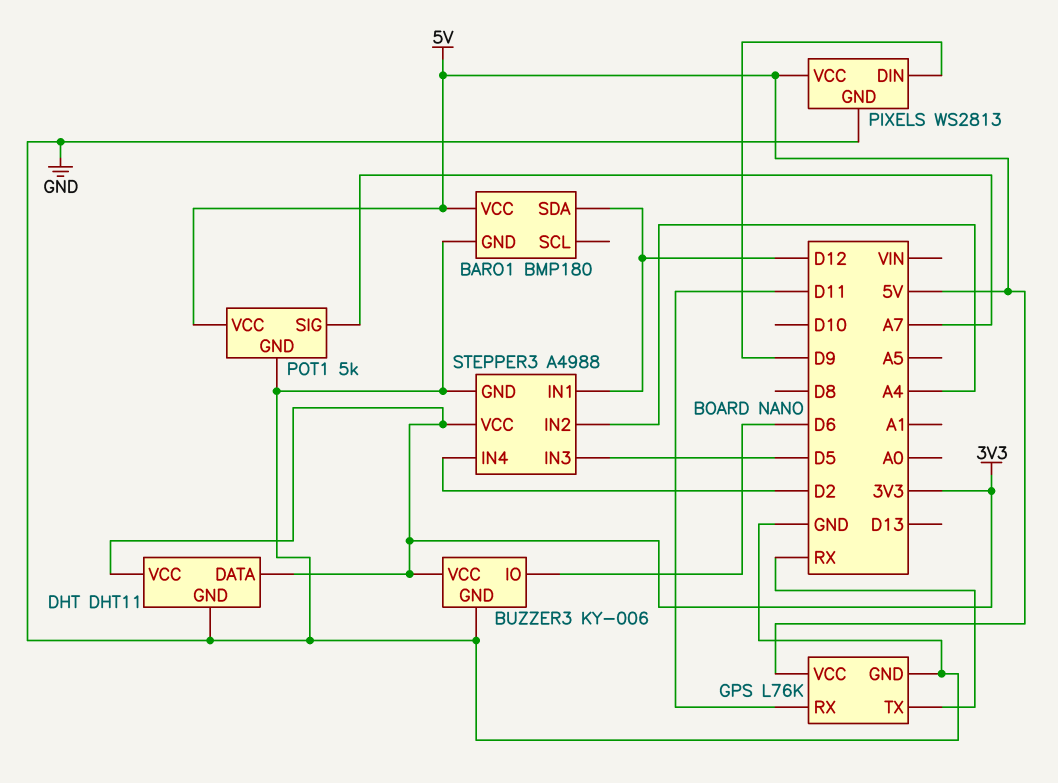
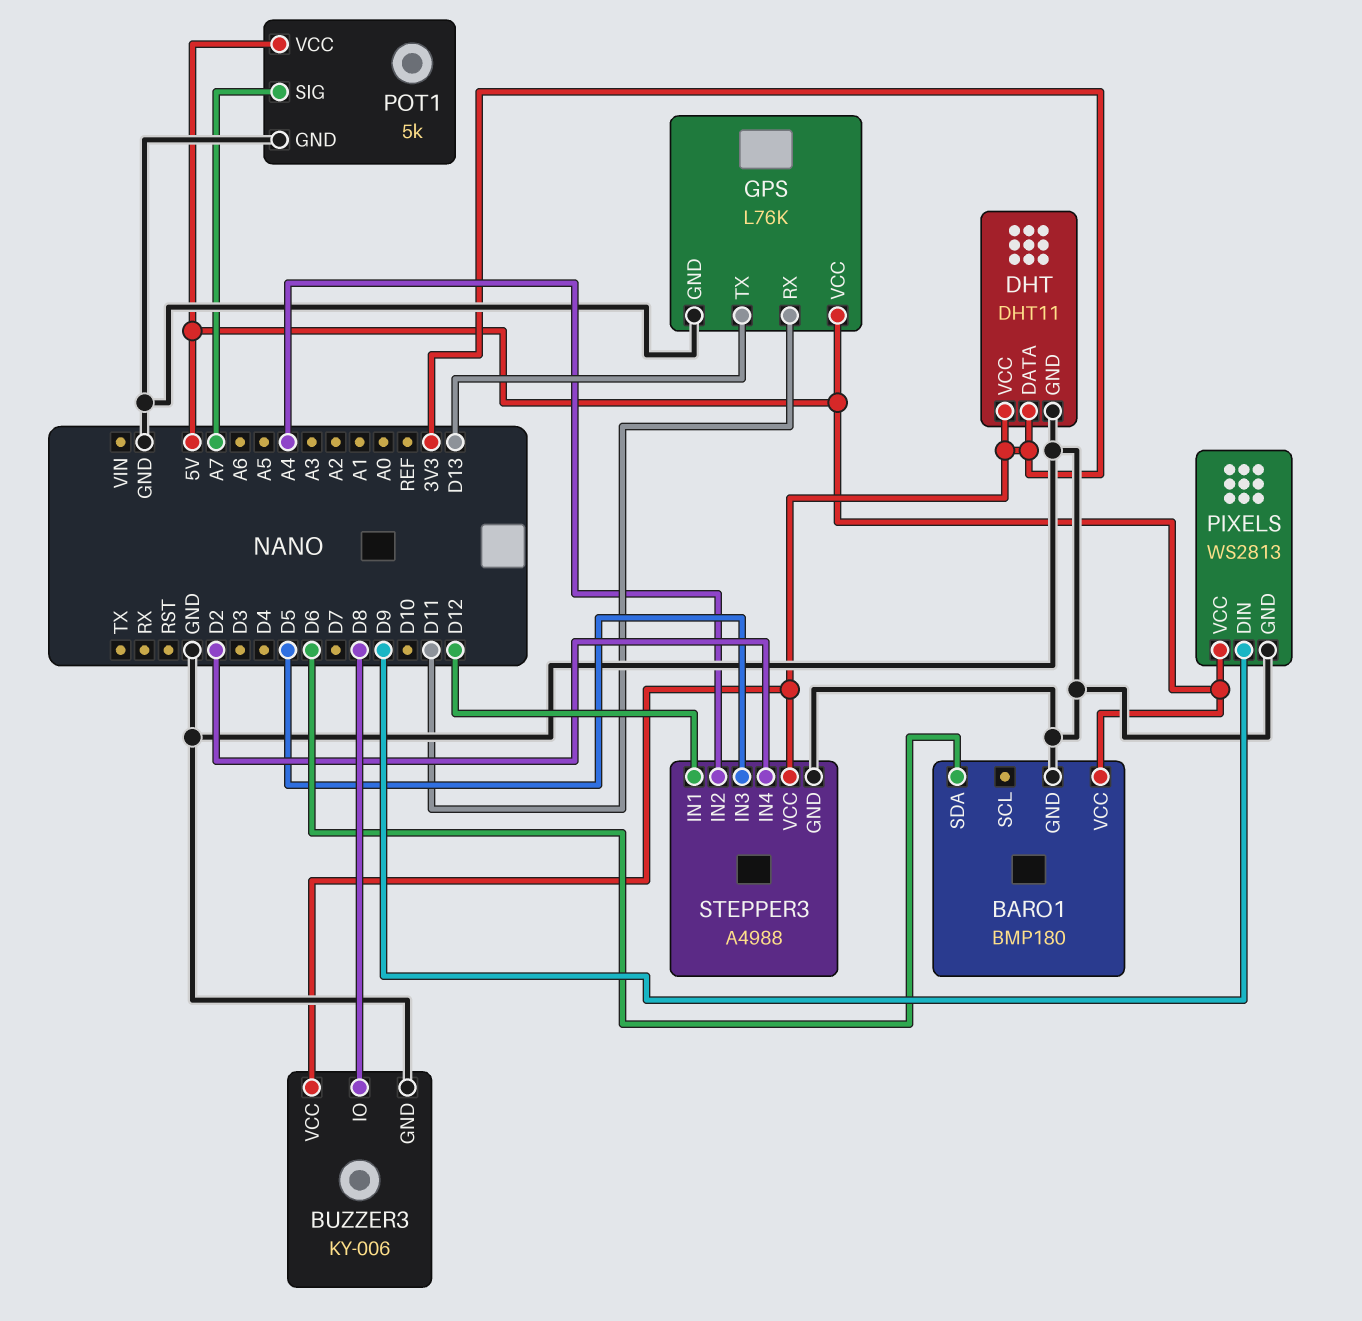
BARO1 pin SDA: D12 -> D6
BUZZER3 pin IO: D6 -> D8
GPS pin TX: RX -> D13

